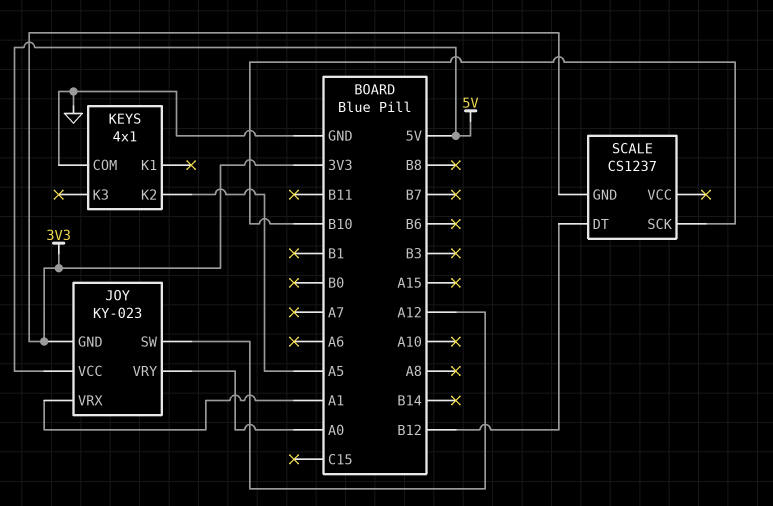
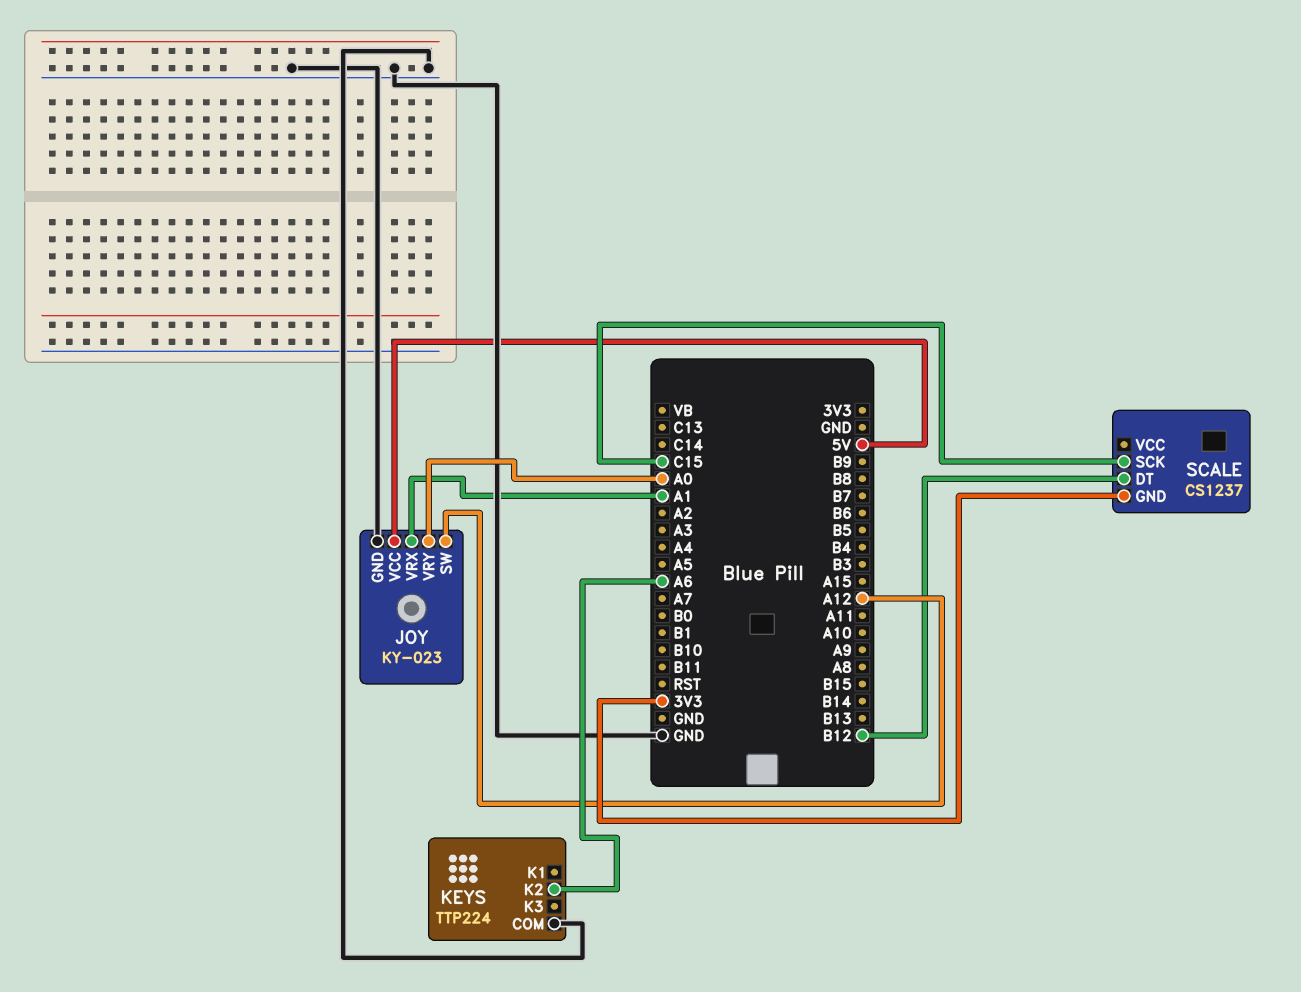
JOY pin GND: 3V3 -> GND
KEYS: 4x1 -> TTP224
KEYS pin K2: A5 -> A6
SCALE pin SCK: B10 -> C15

